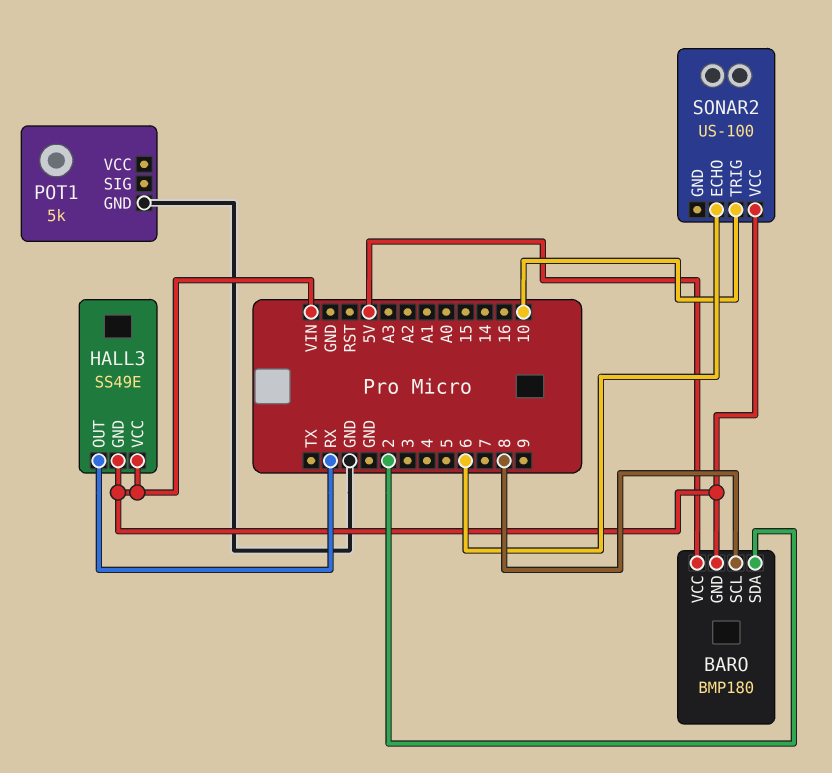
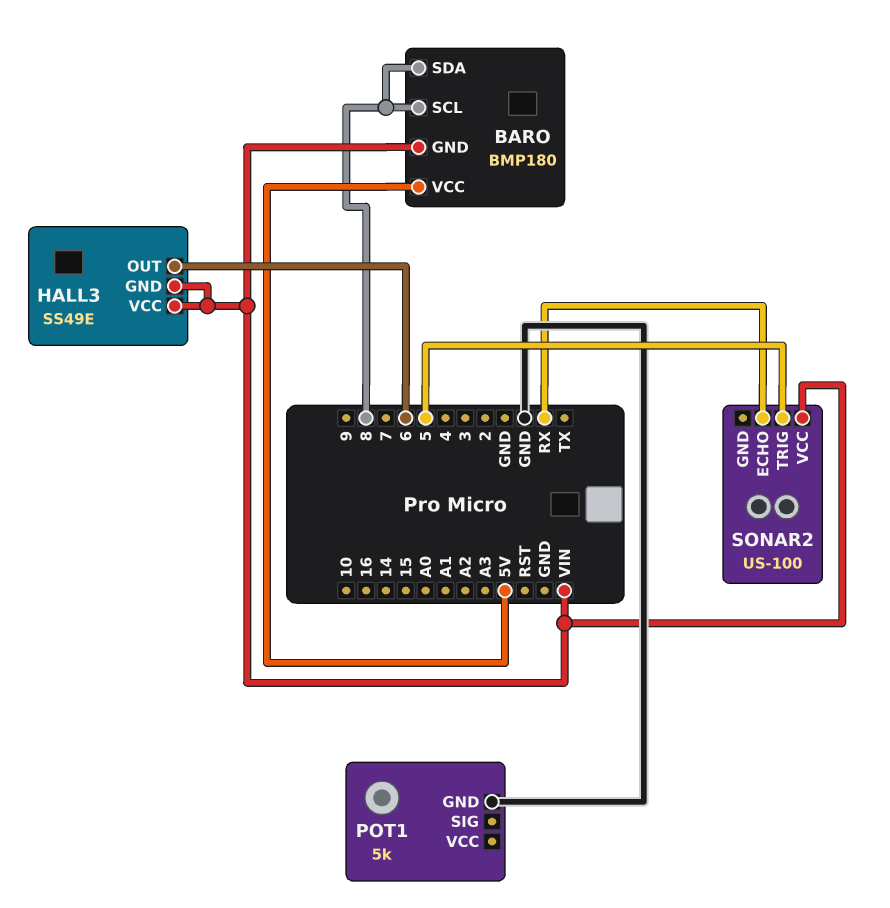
BARO pin SDA: 2 -> 8
HALL3 pin OUT: RX -> 6
SONAR2 pin ECHO: 6 -> RX
SONAR2 pin TRIG: 10 -> 5

